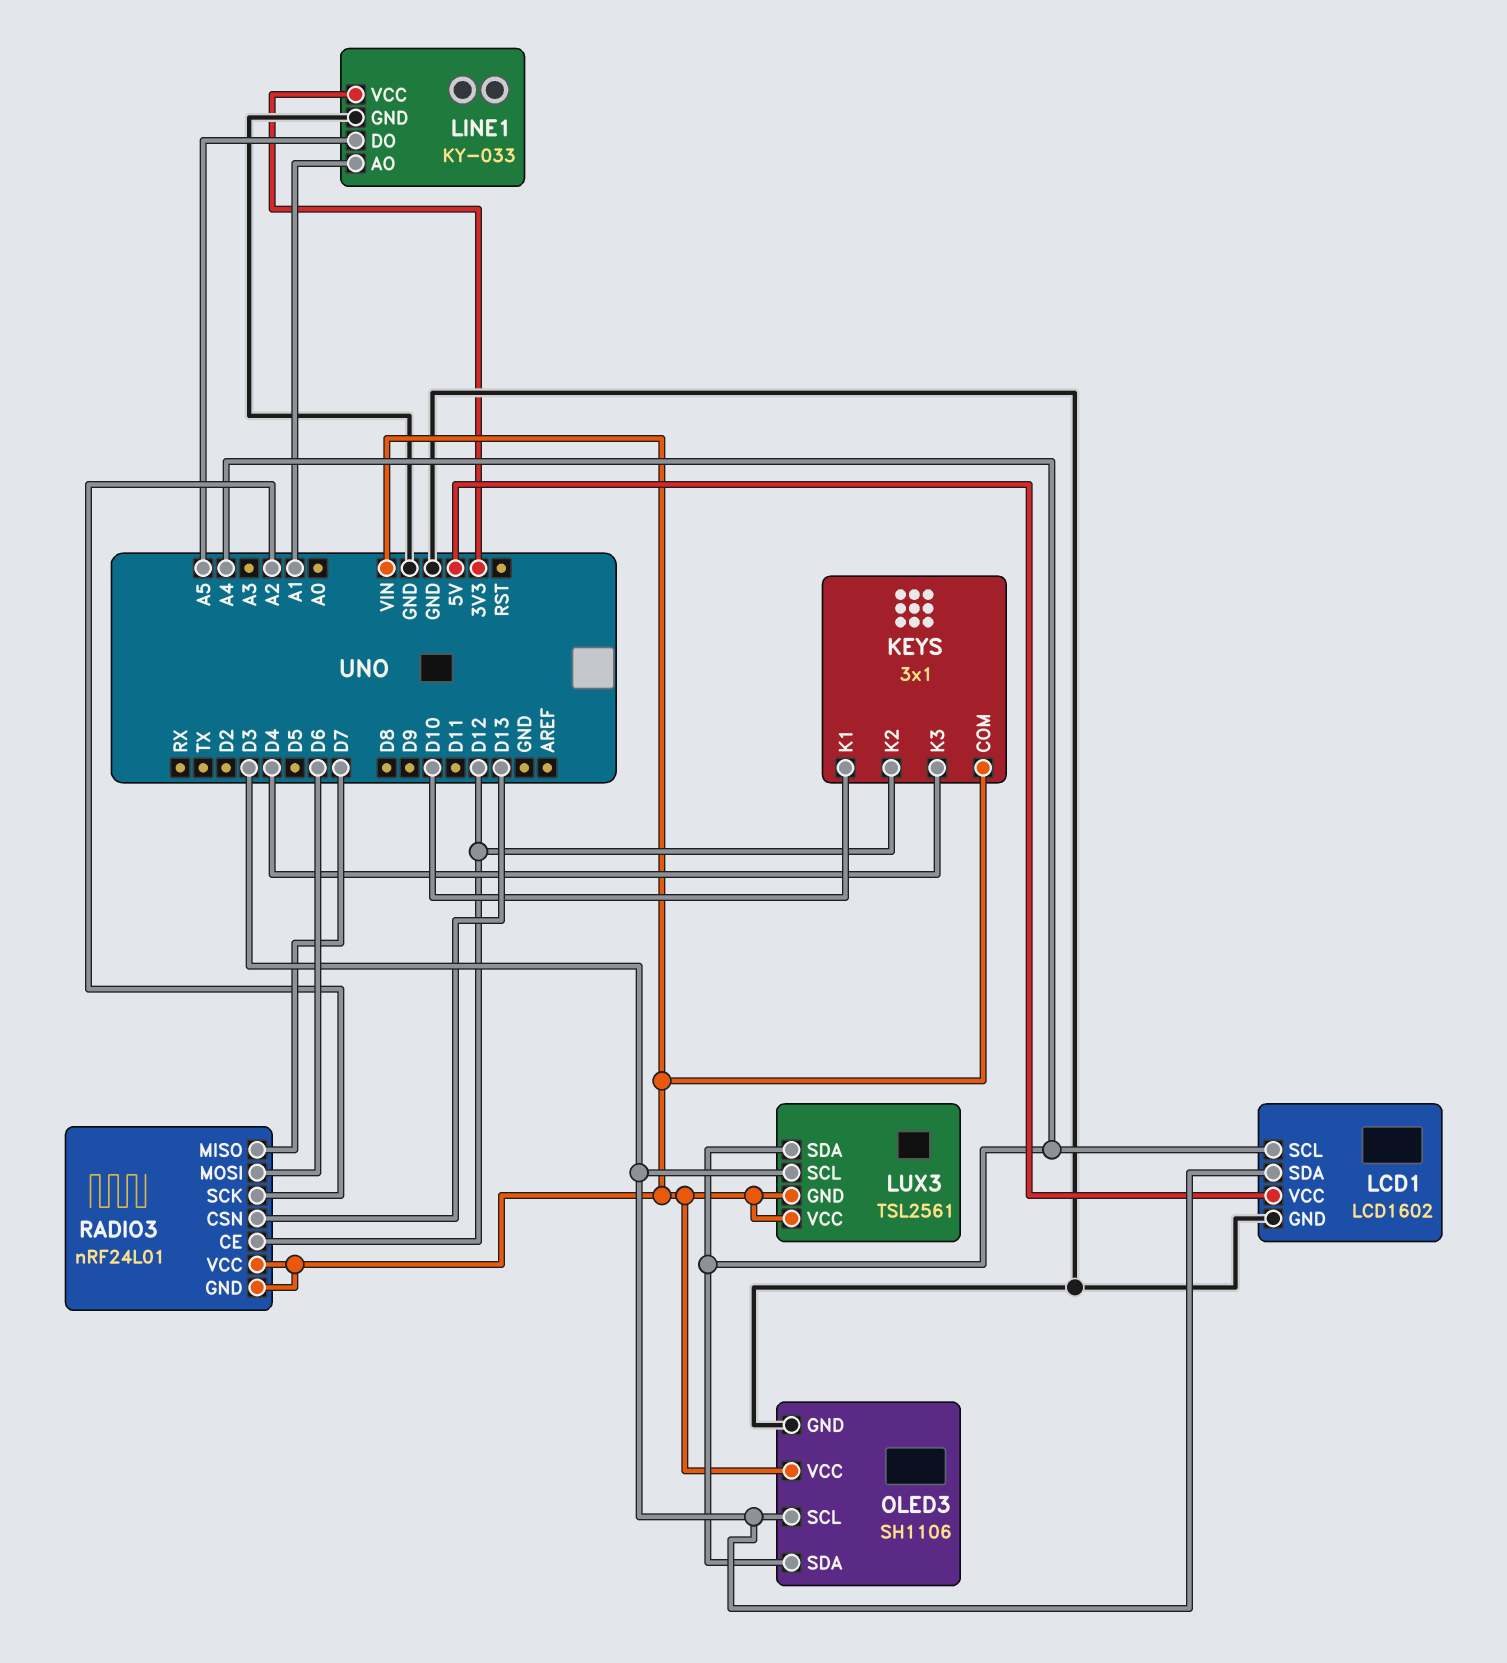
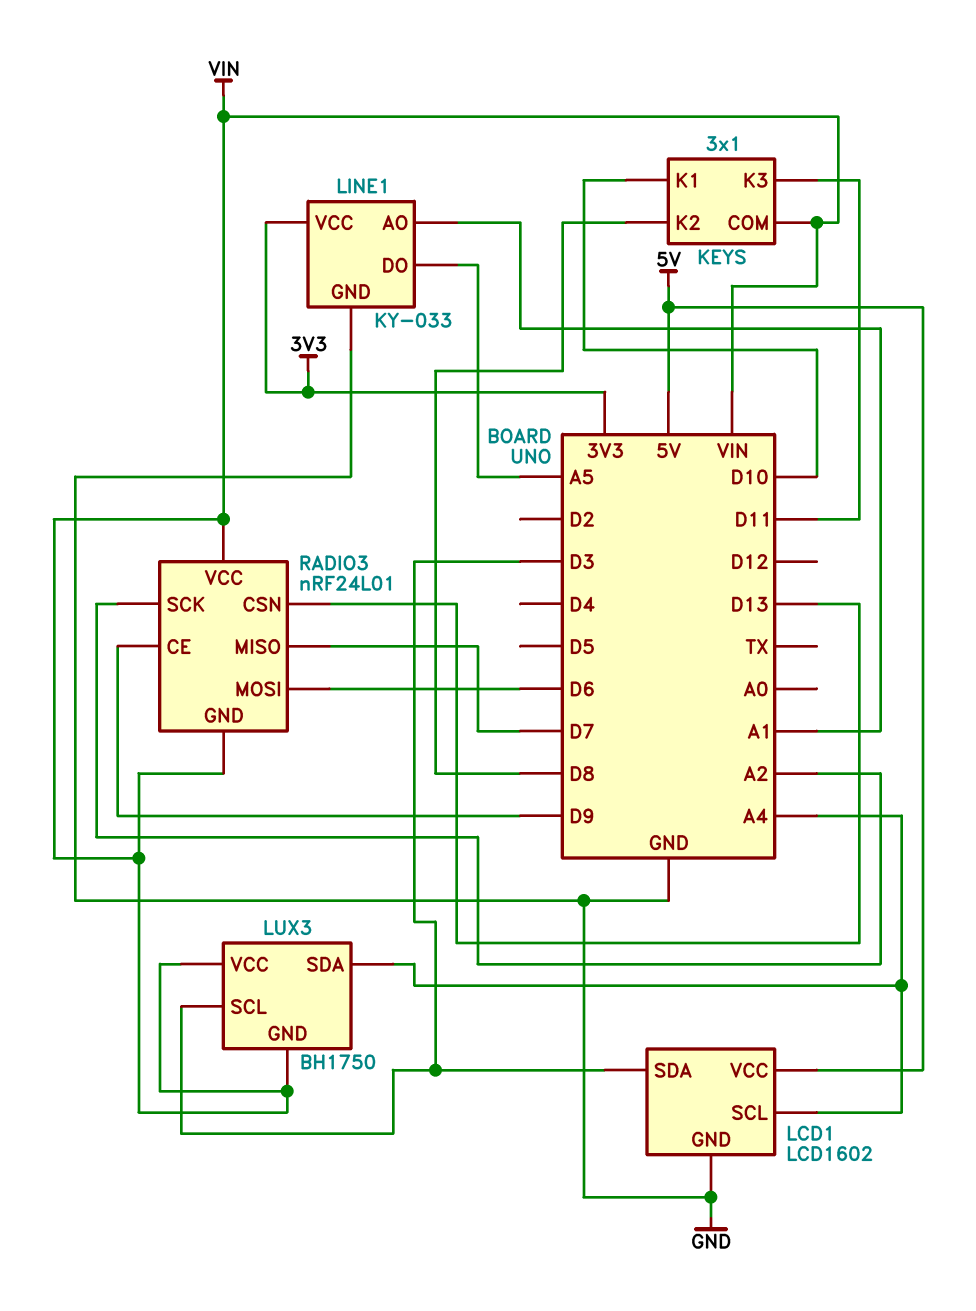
KEYS pin K2: D12 -> D8
KEYS pin K3: D4 -> D11
LUX3: TSL2561 -> BH1750
OLED3: SH1106 -> none
OLED3 pin GND: GND -> none
OLED3 pin SCL: D3 -> none
OLED3 pin SDA: A4 -> none
OLED3 pin VCC: VIN -> none
RADIO3 pin CE: D12 -> D9

